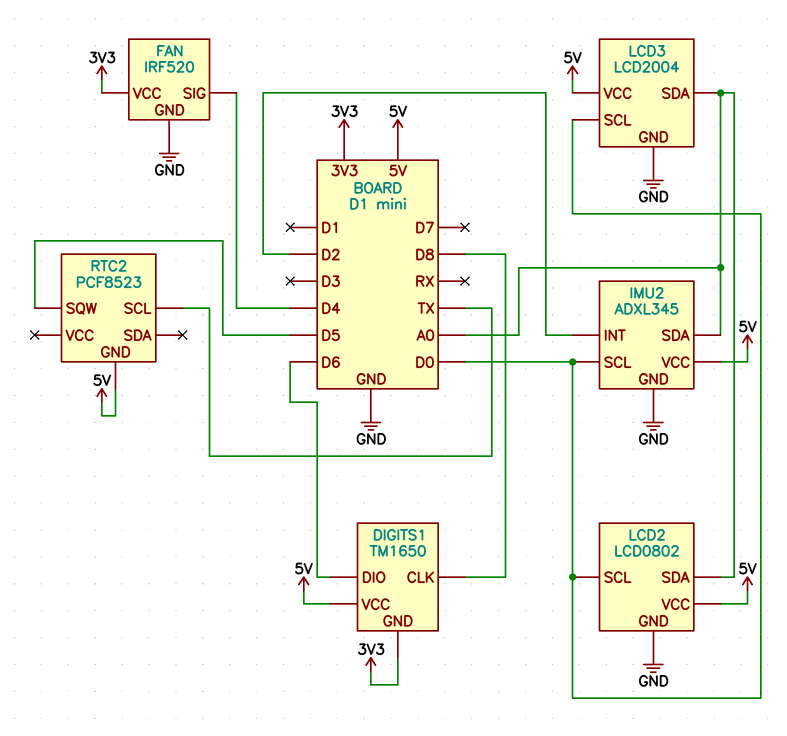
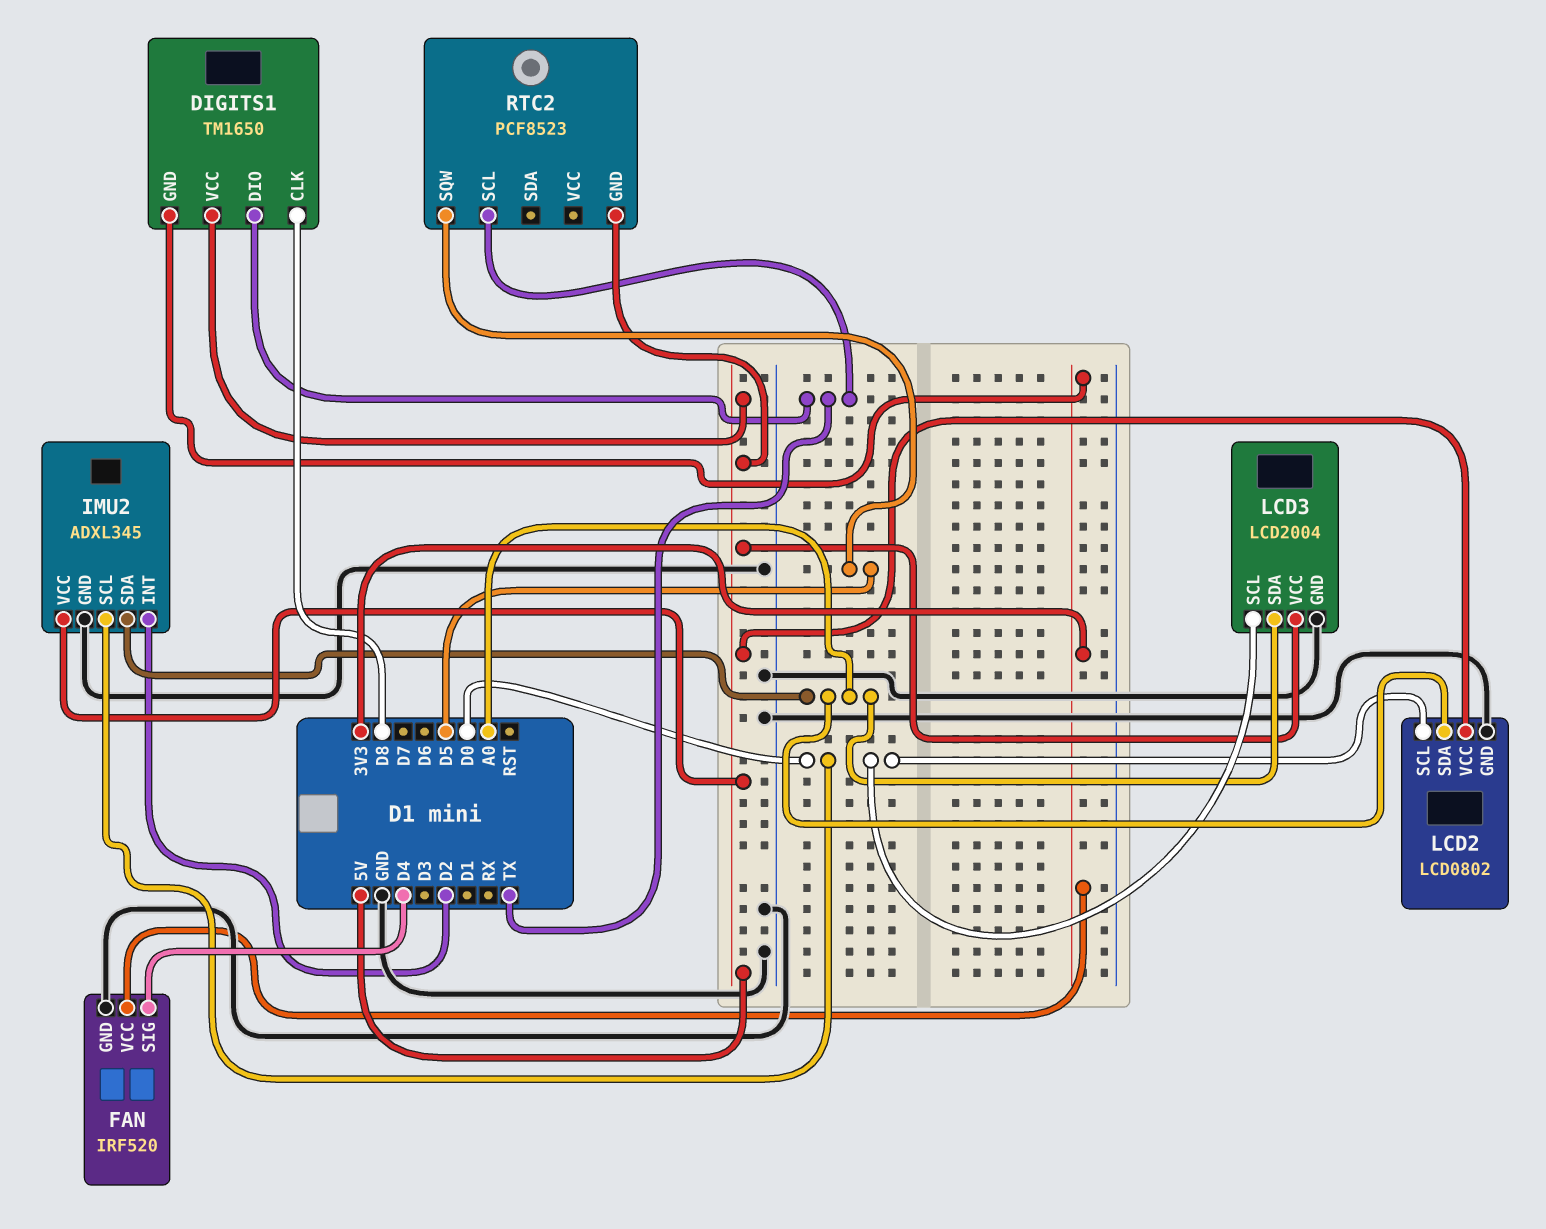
DIGITS1 pin DIO: D6 -> TX

